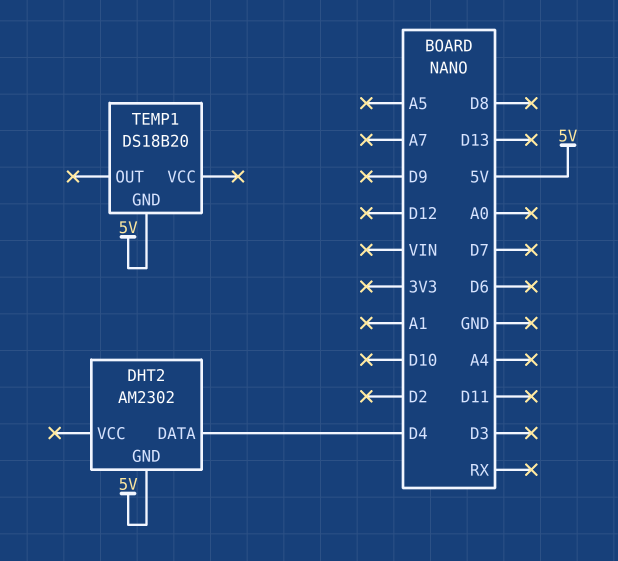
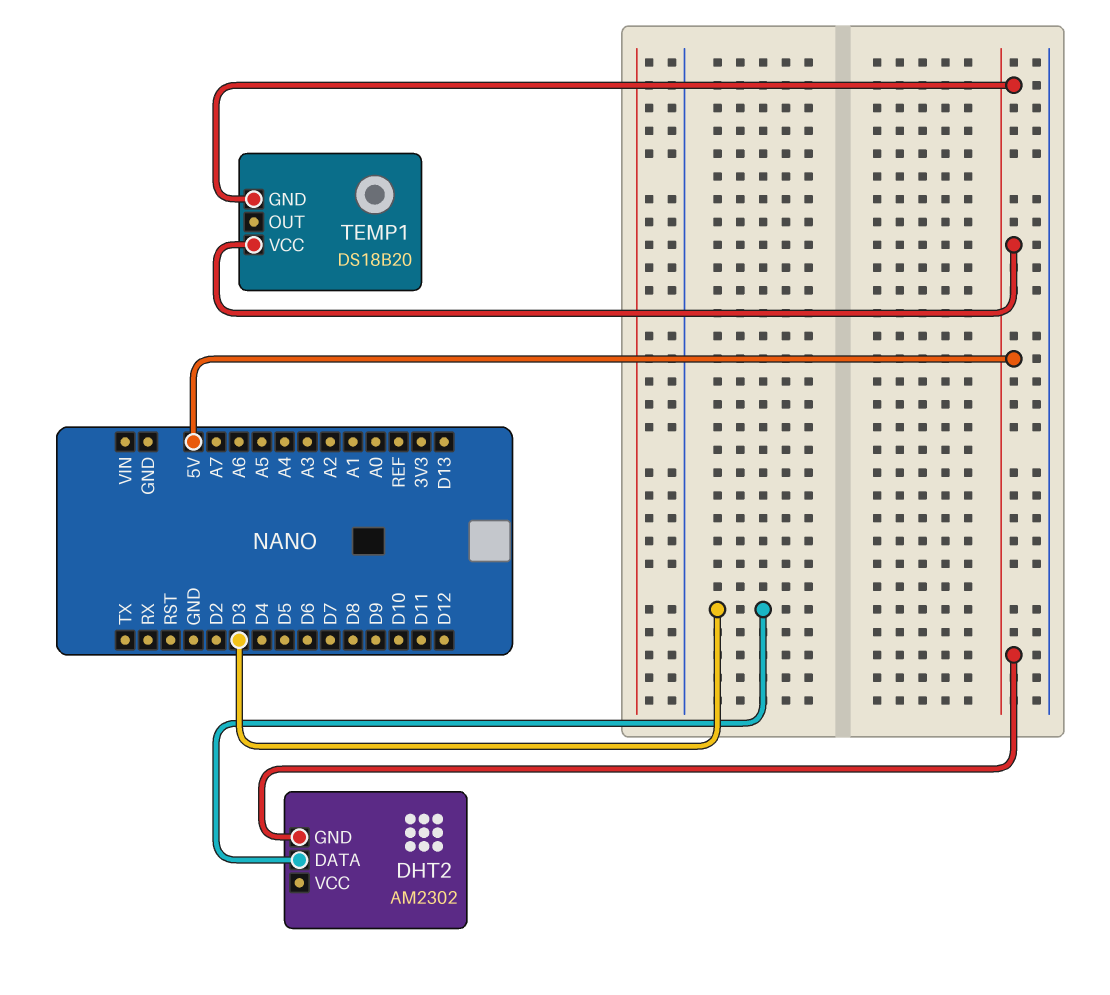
DHT2 pin DATA: D4 -> D3
TEMP1 pin VCC: none -> 5V

